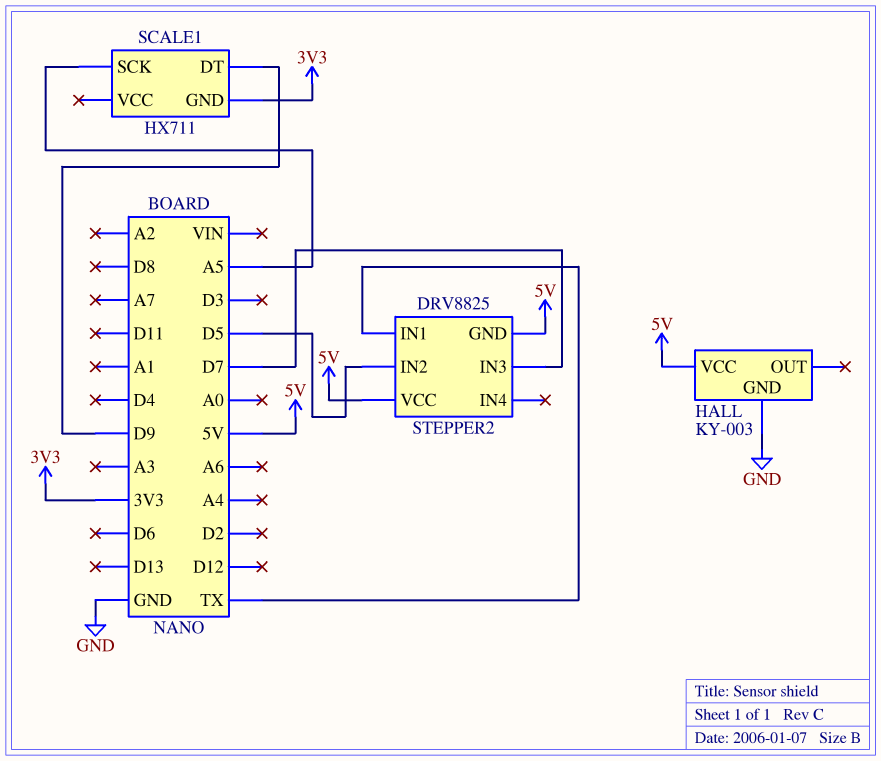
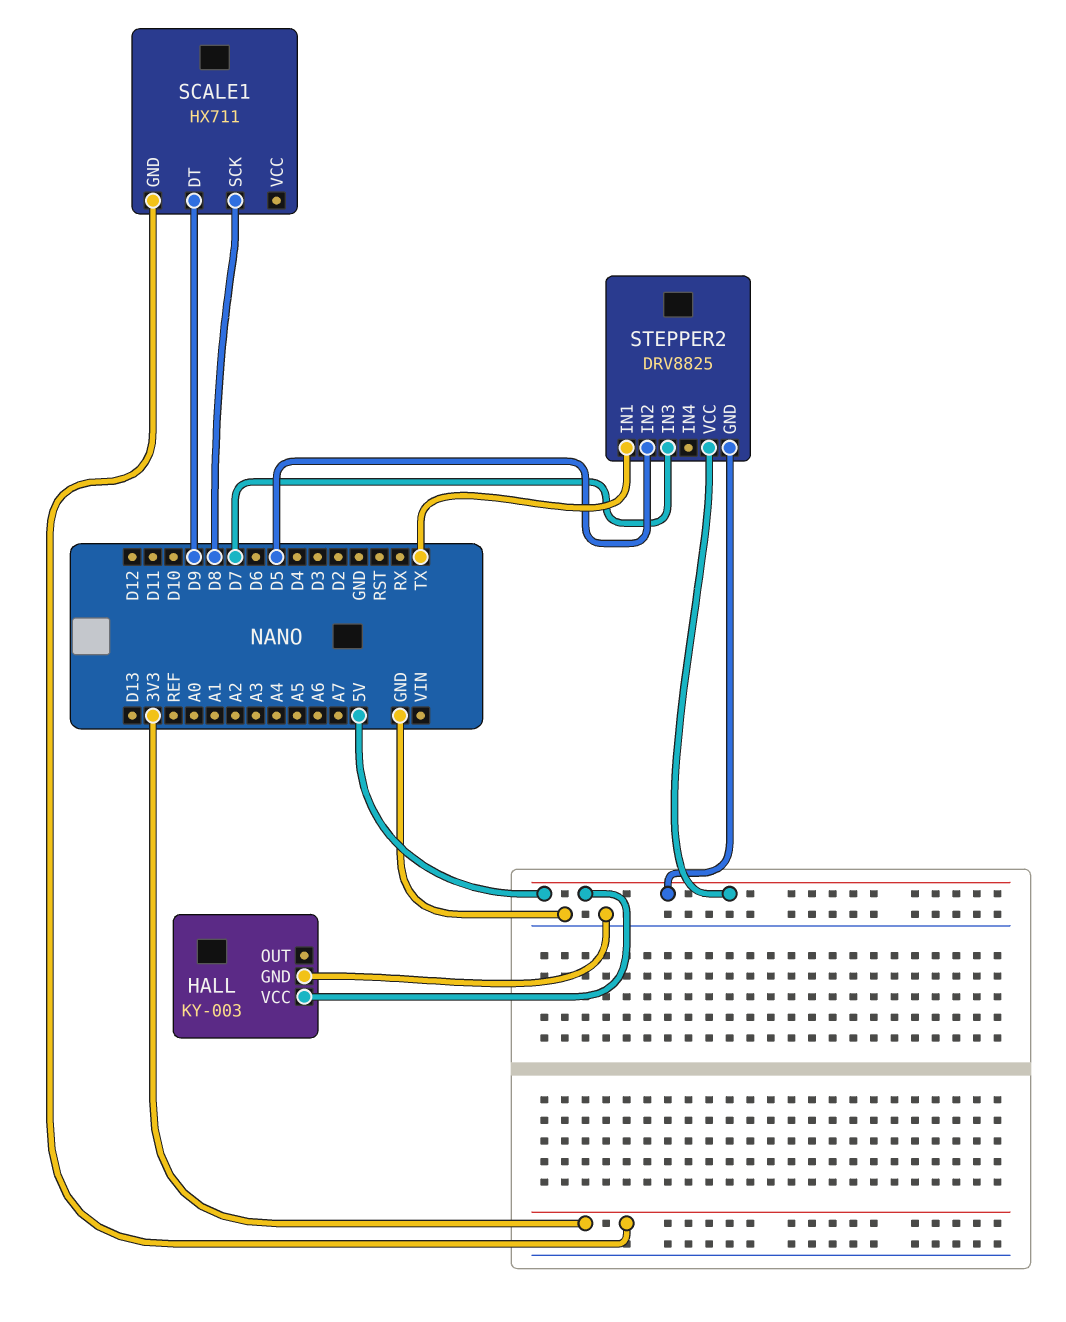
SCALE1 pin SCK: A5 -> D8

